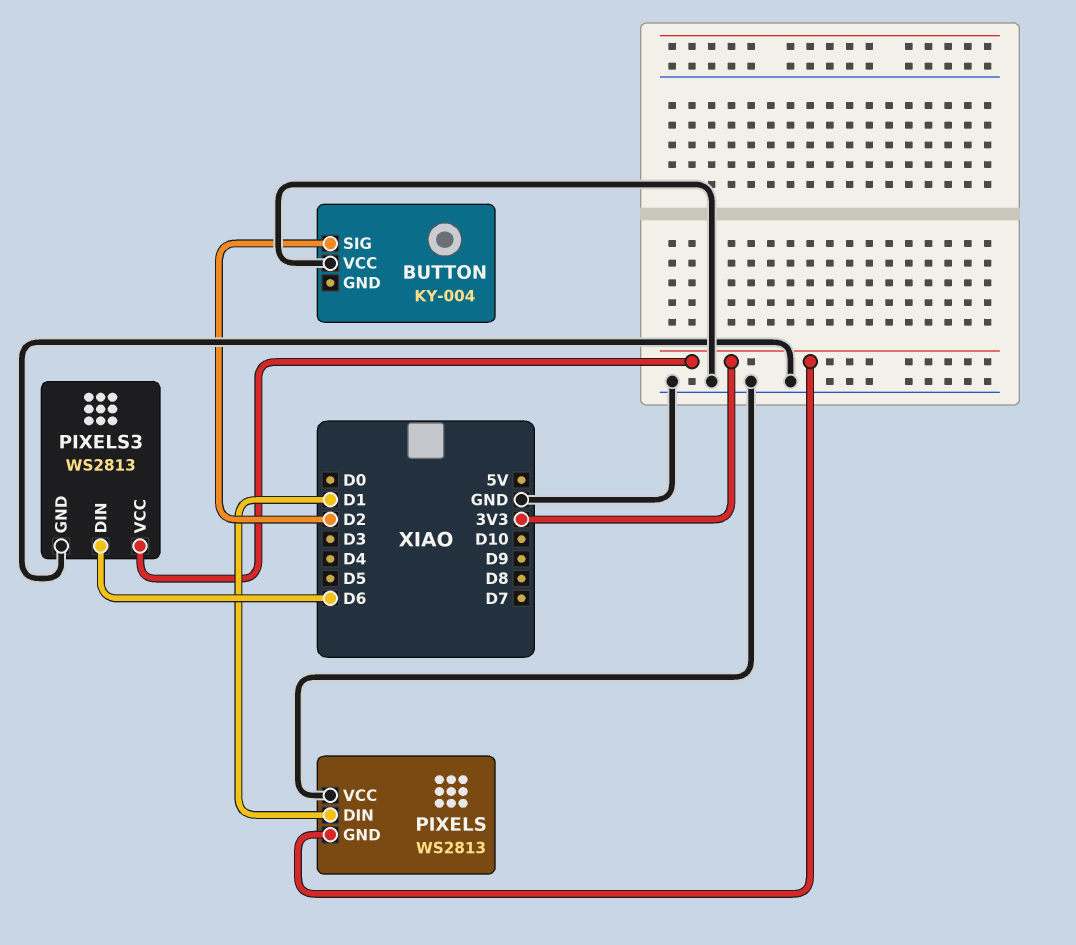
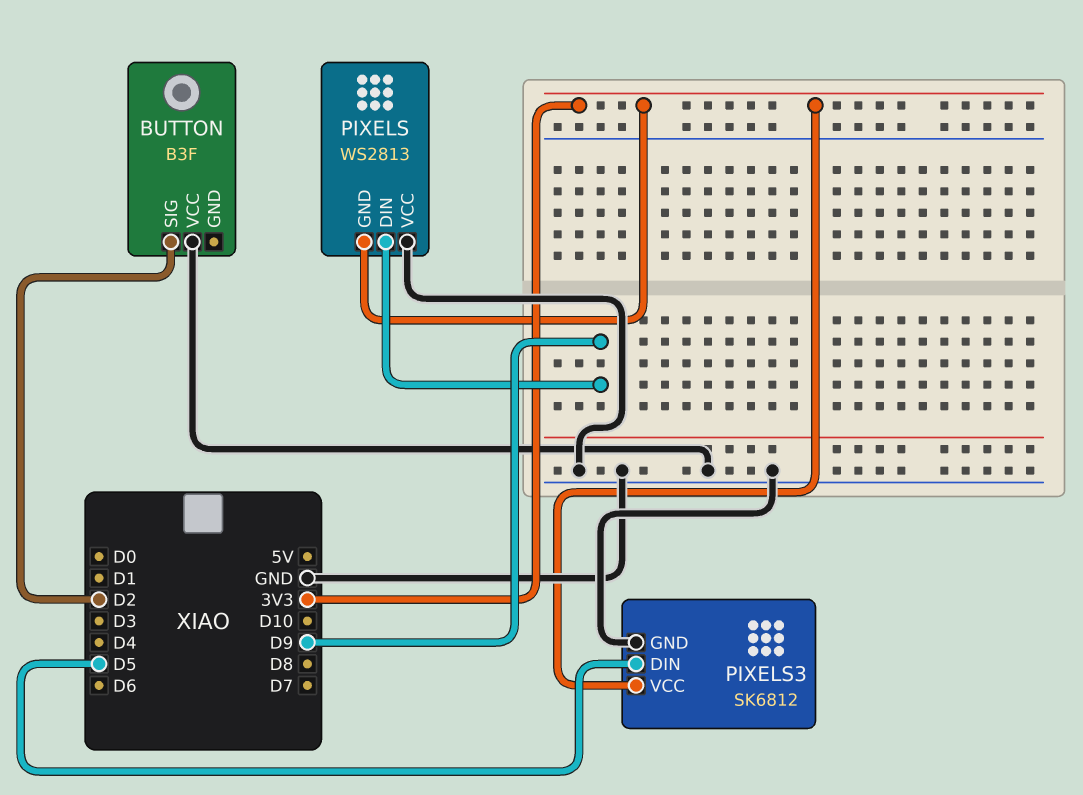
BUTTON: KY-004 -> B3F
PIXELS pin DIN: D1 -> D9
PIXELS3: WS2813 -> SK6812
PIXELS3 pin DIN: D6 -> D5

